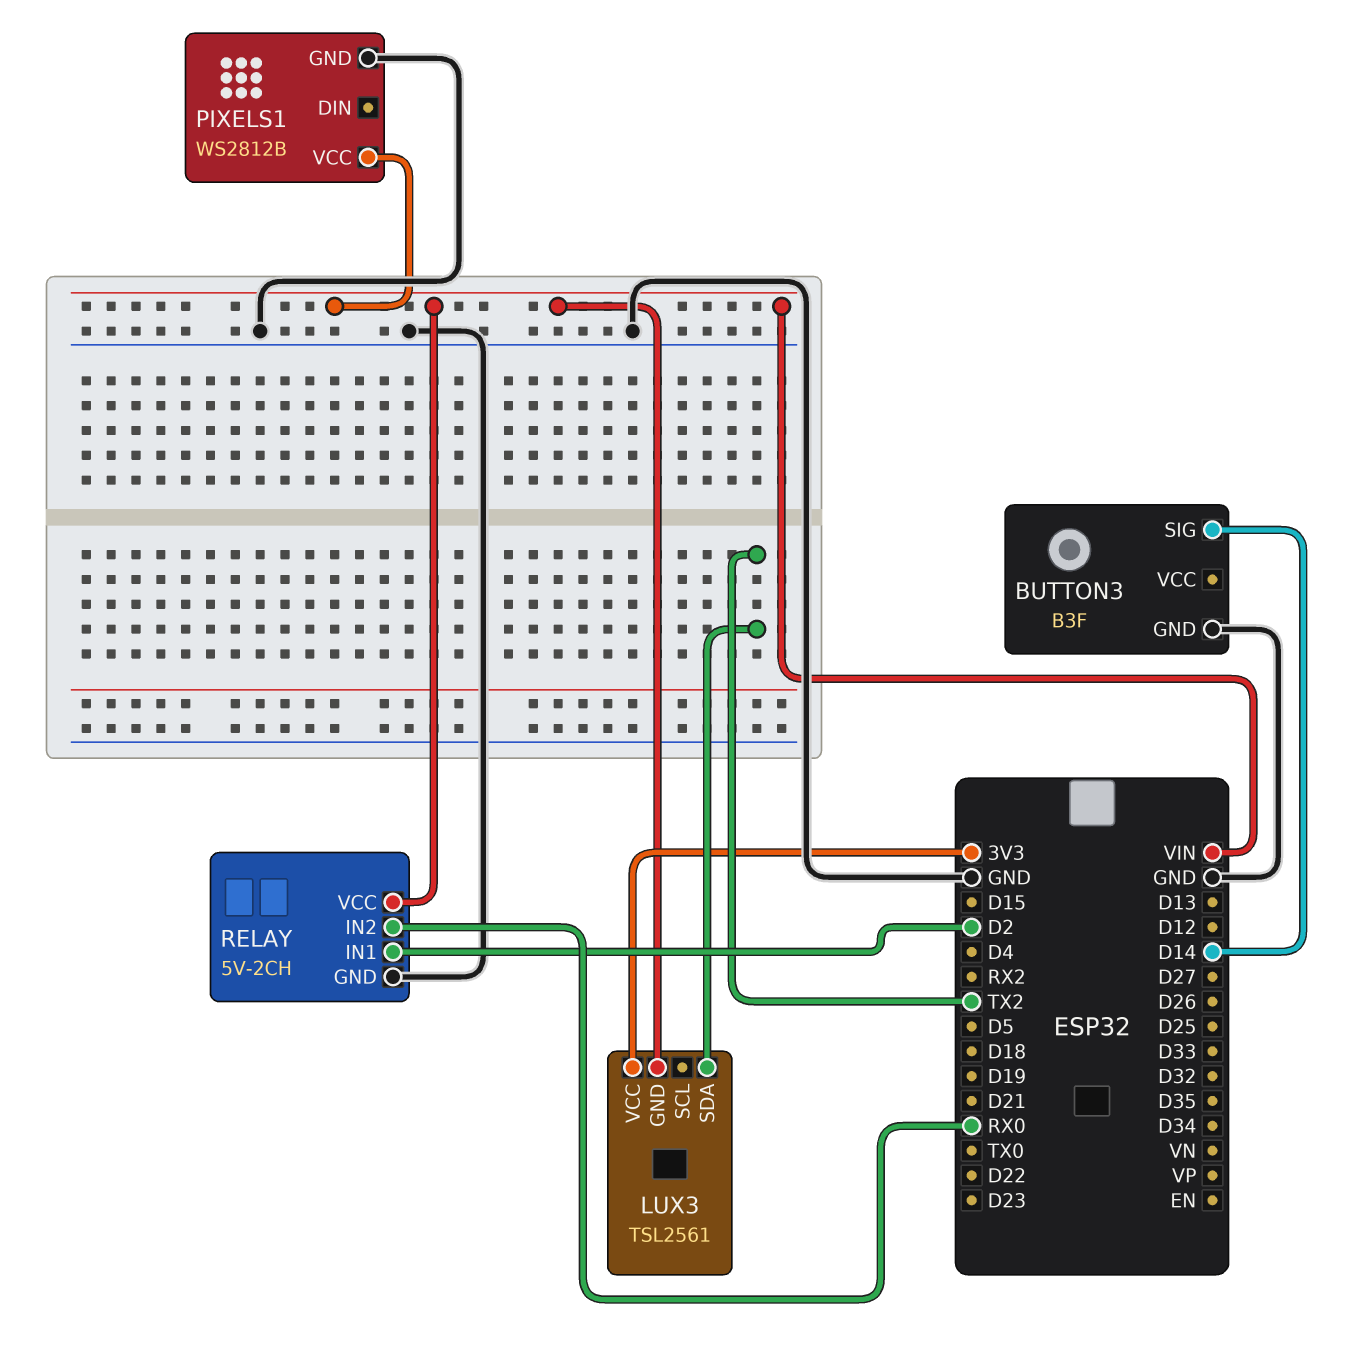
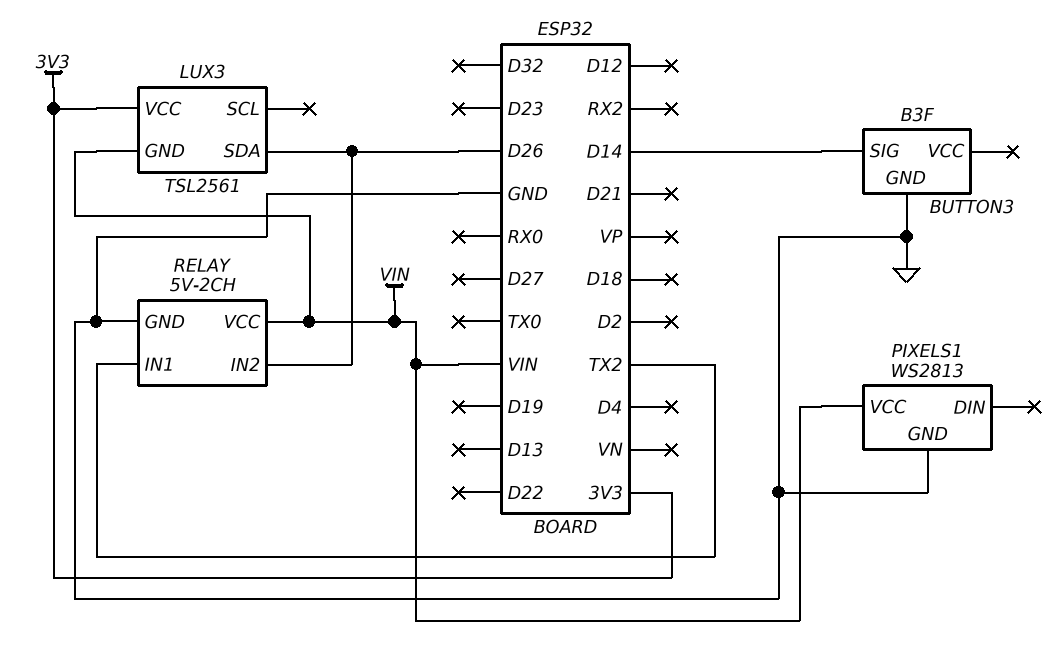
LUX3 pin SDA: TX2 -> D26
PIXELS1: WS2812B -> WS2813
RELAY pin IN1: D2 -> TX2
RELAY pin IN2: RX0 -> D26

